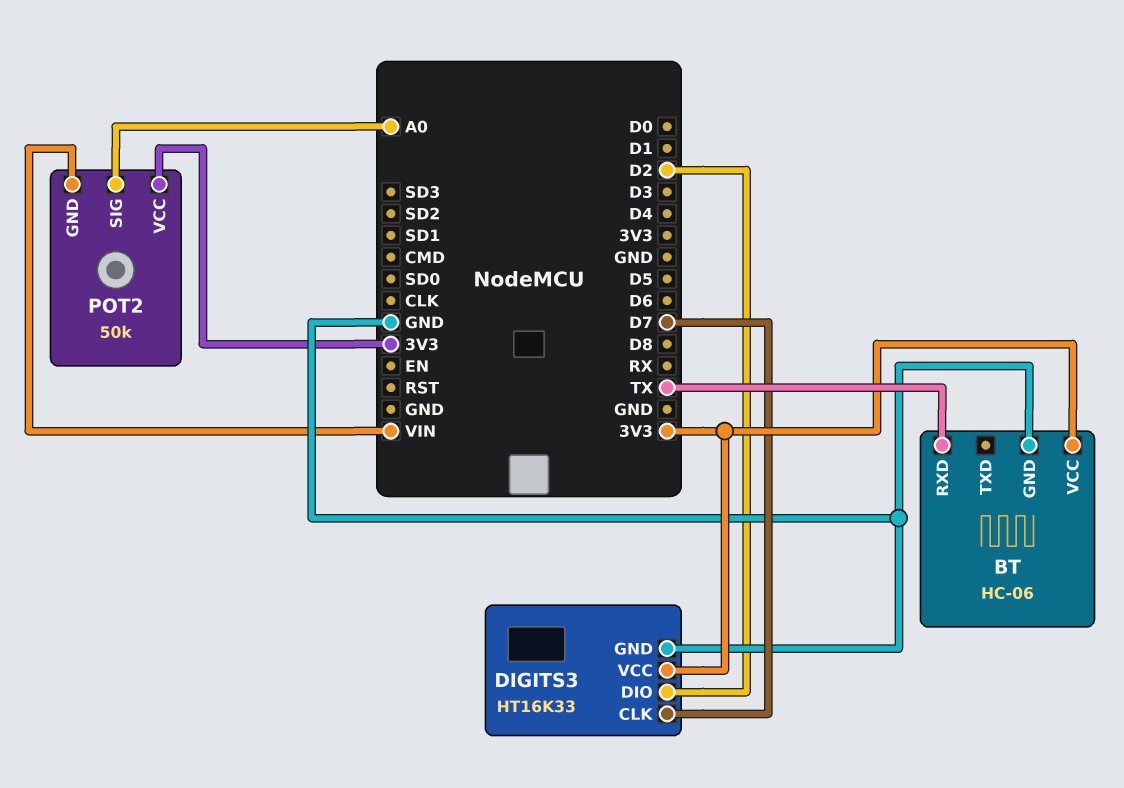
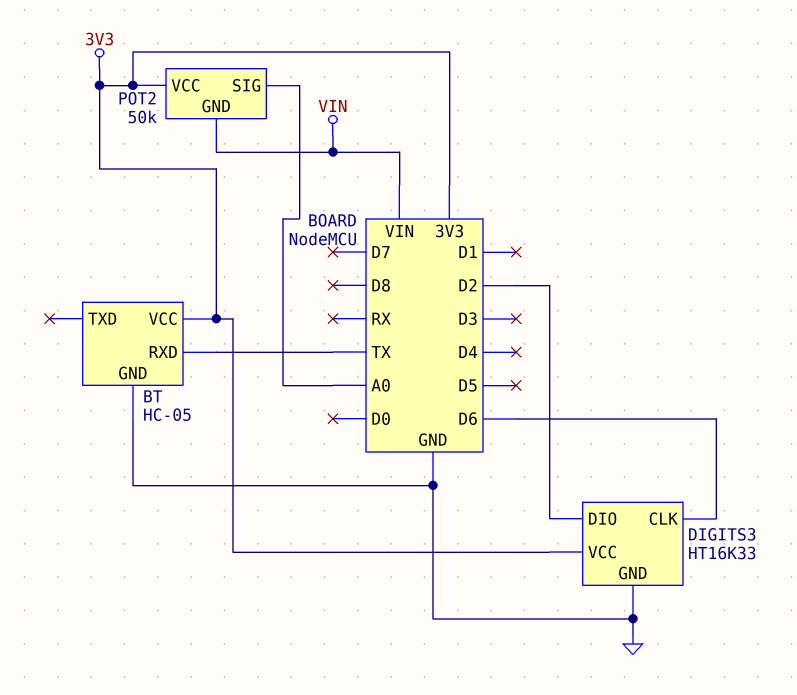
BT: HC-06 -> HC-05
DIGITS3 pin CLK: D7 -> D6

